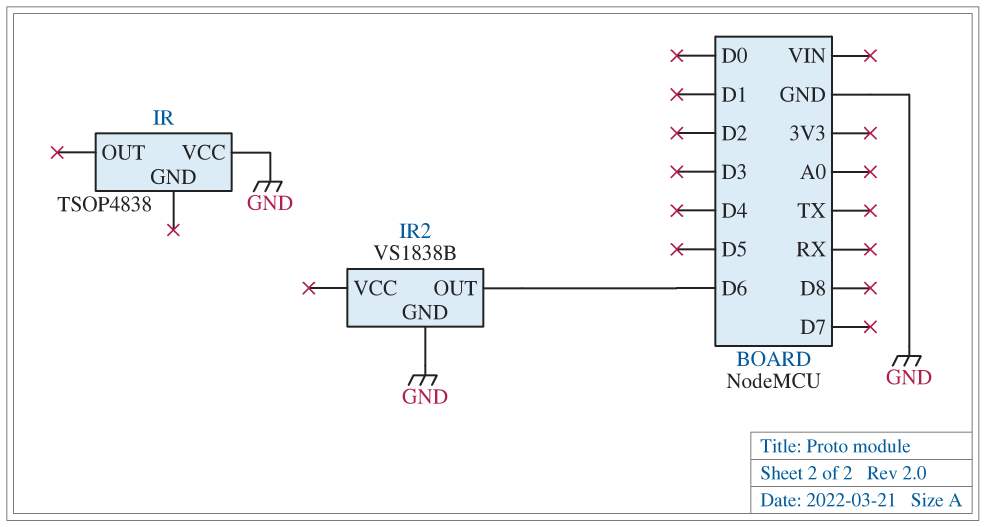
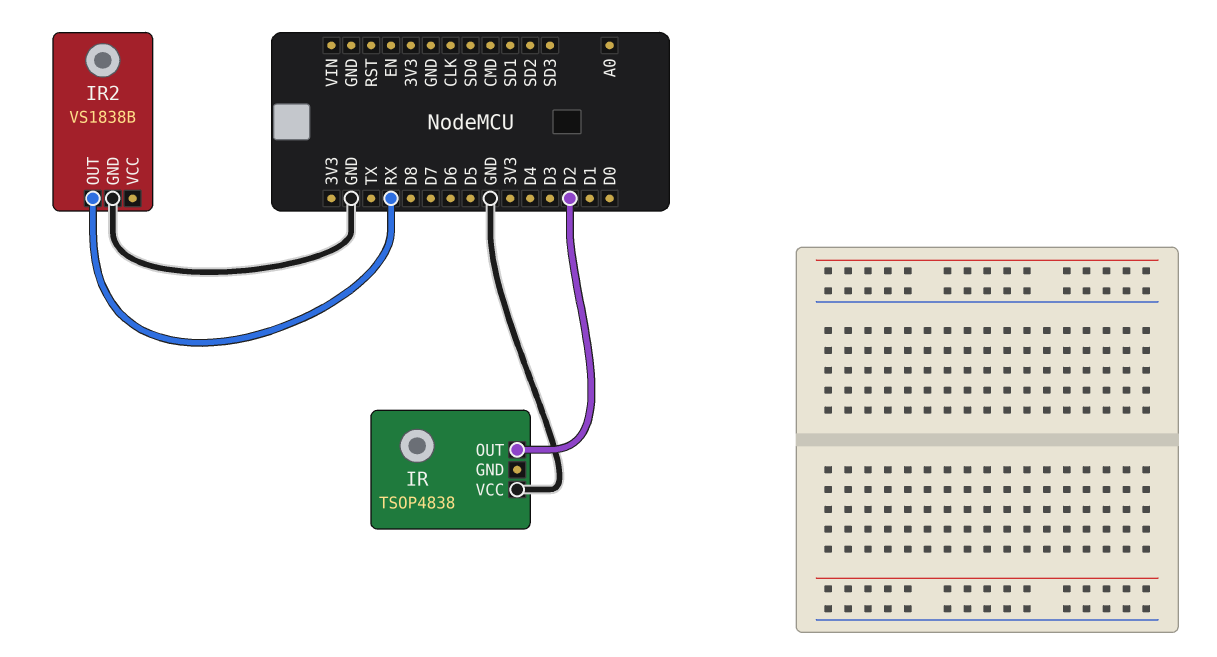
IR pin OUT: none -> D2
IR2 pin OUT: D6 -> RX

